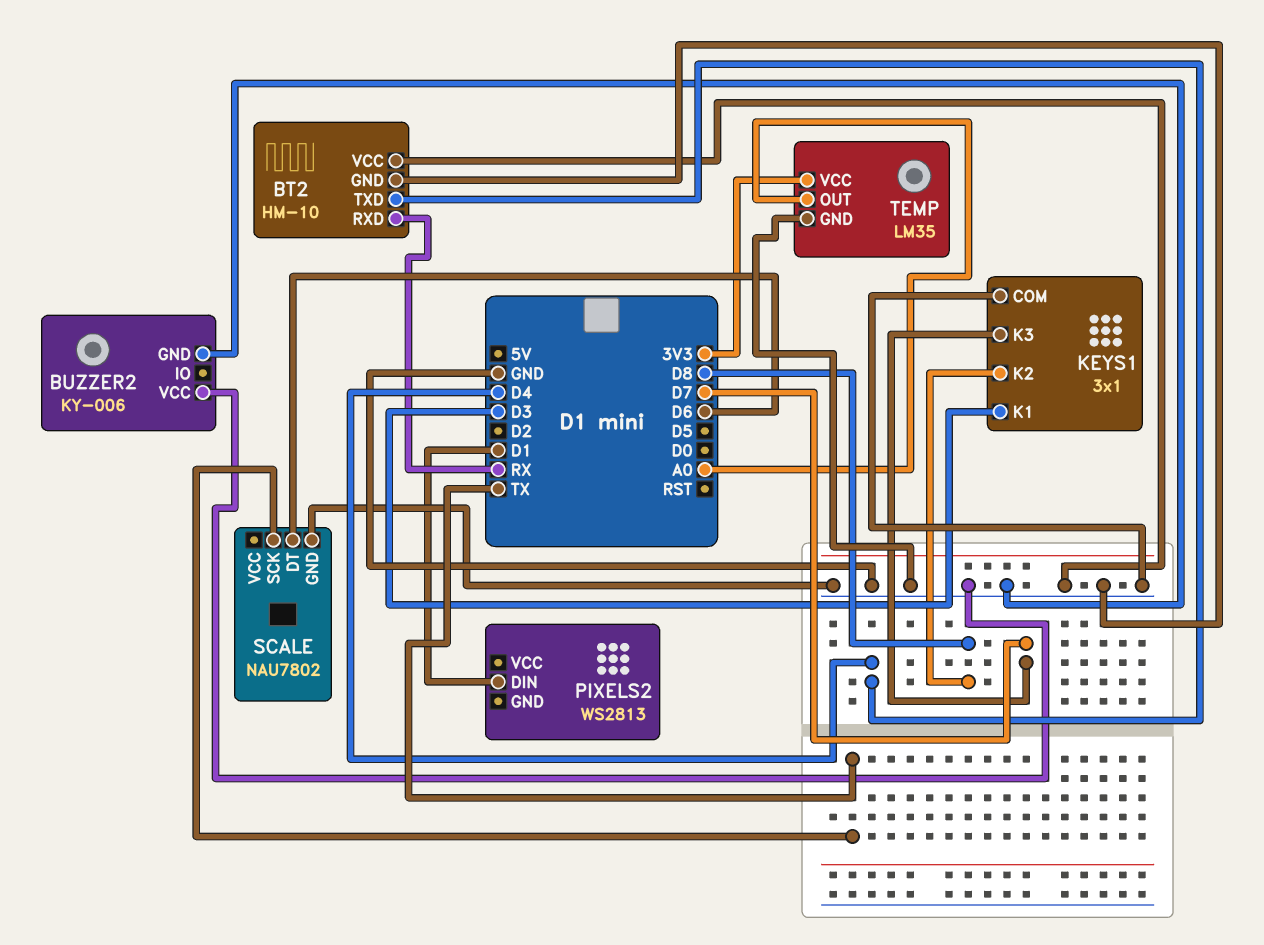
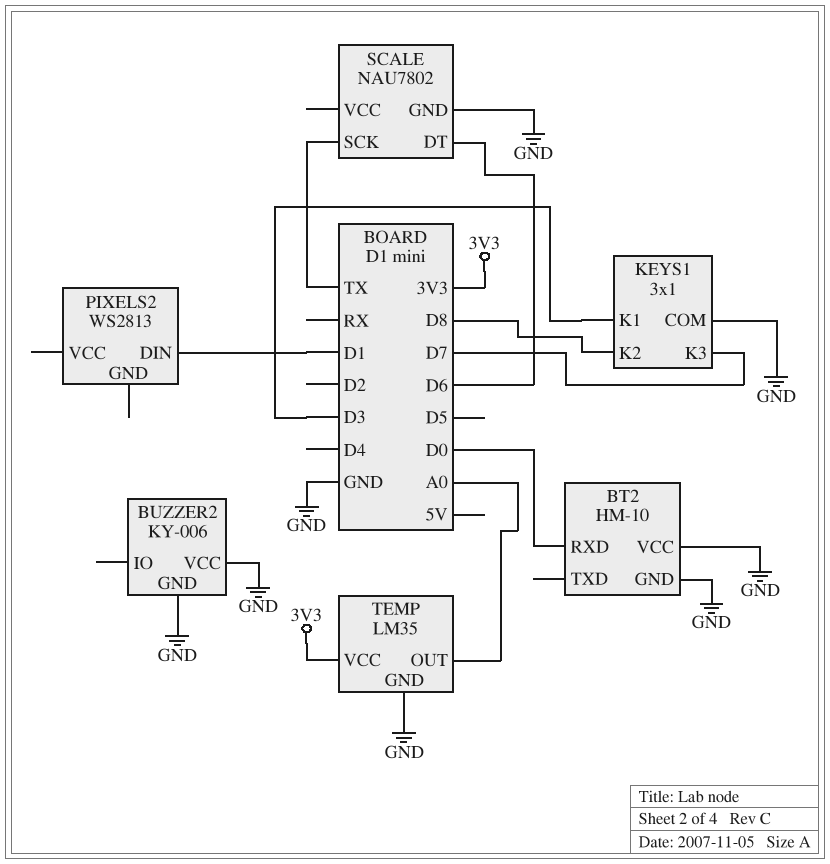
BT2 pin RXD: RX -> D0
BT2 pin TXD: D4 -> none

